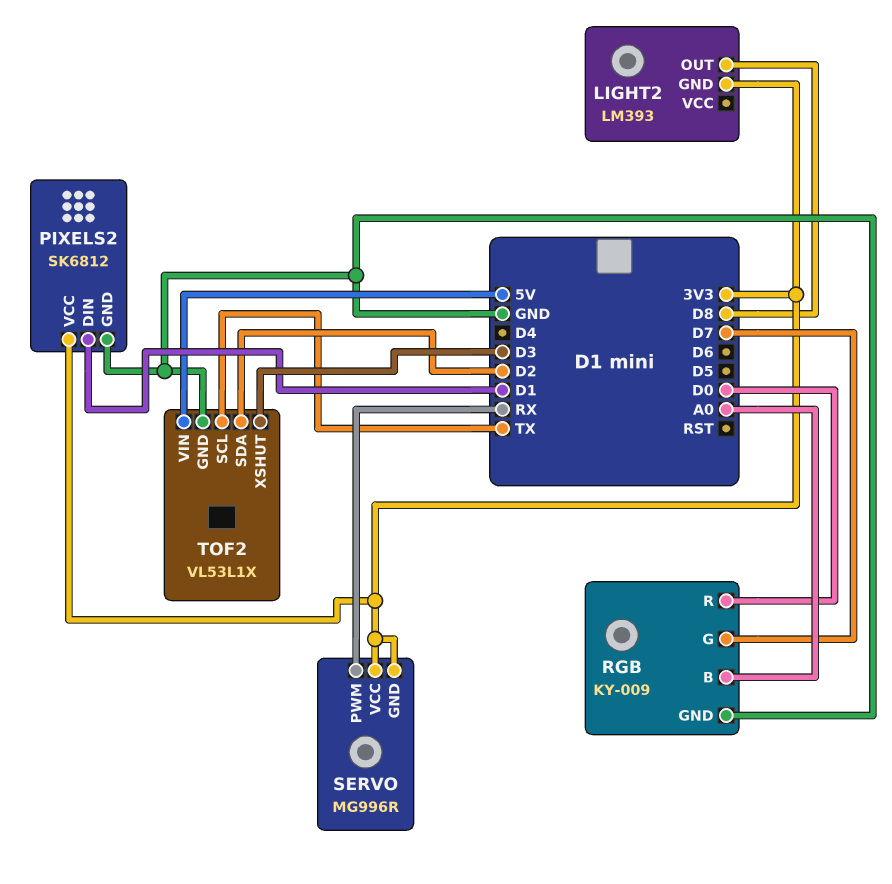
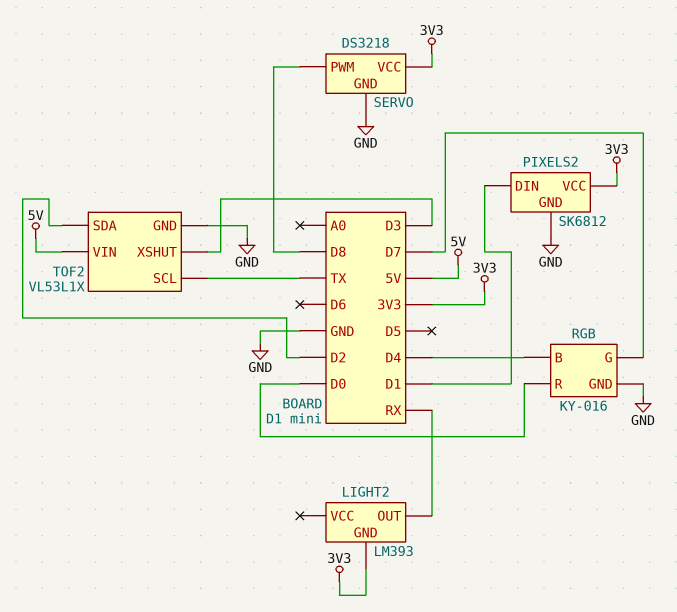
LIGHT2 pin OUT: D8 -> RX
RGB: KY-009 -> KY-016
RGB pin B: A0 -> D4
SERVO: MG996R -> DS3218
SERVO pin GND: 3V3 -> GND
SERVO pin PWM: RX -> D8

